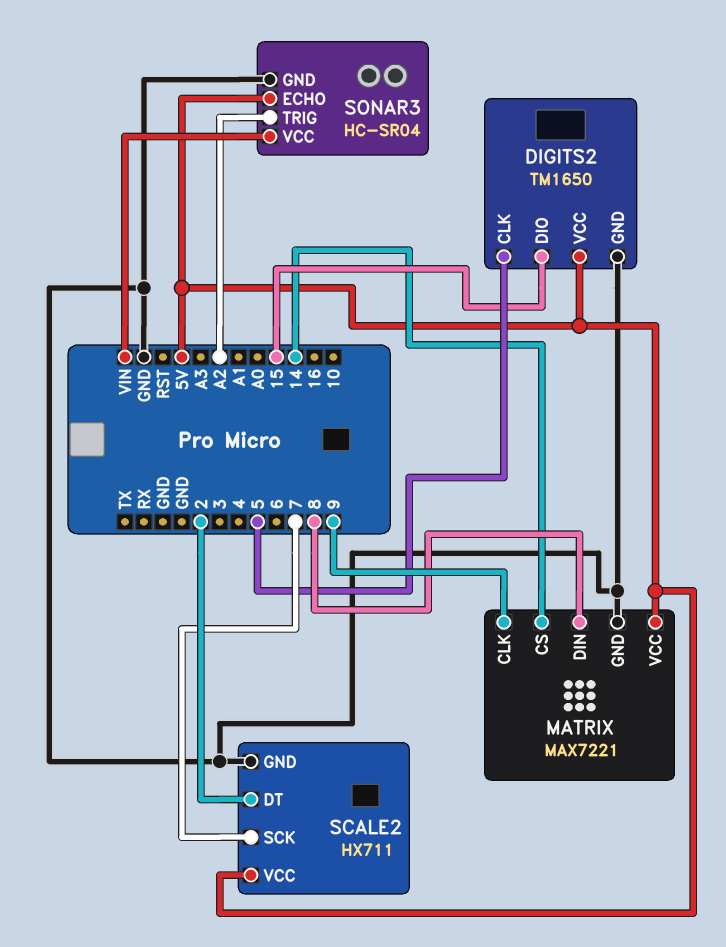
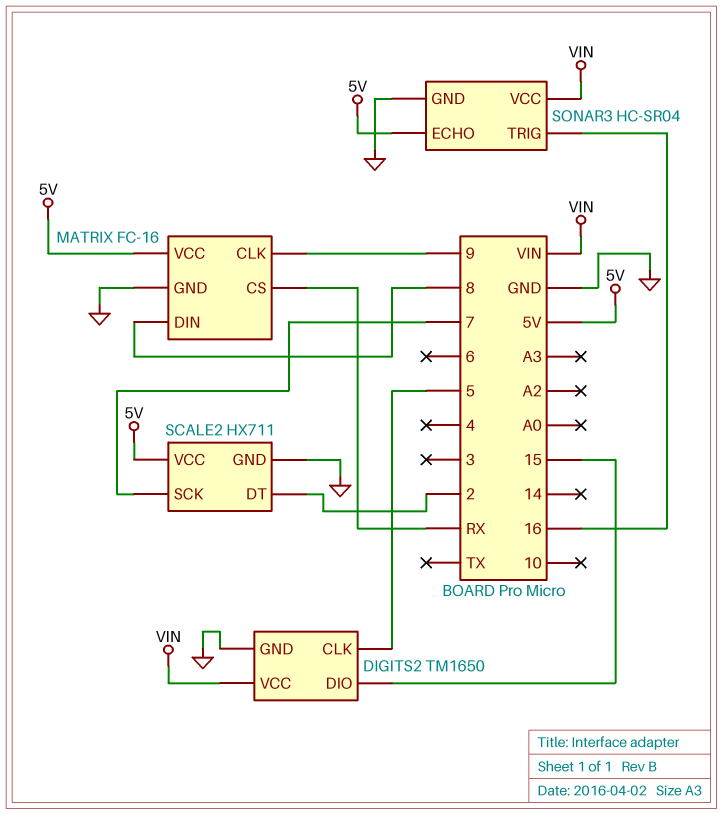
DIGITS2 pin VCC: 5V -> VIN
MATRIX: MAX7221 -> FC-16
MATRIX pin CS: 14 -> RX
SONAR3 pin TRIG: A2 -> 16

